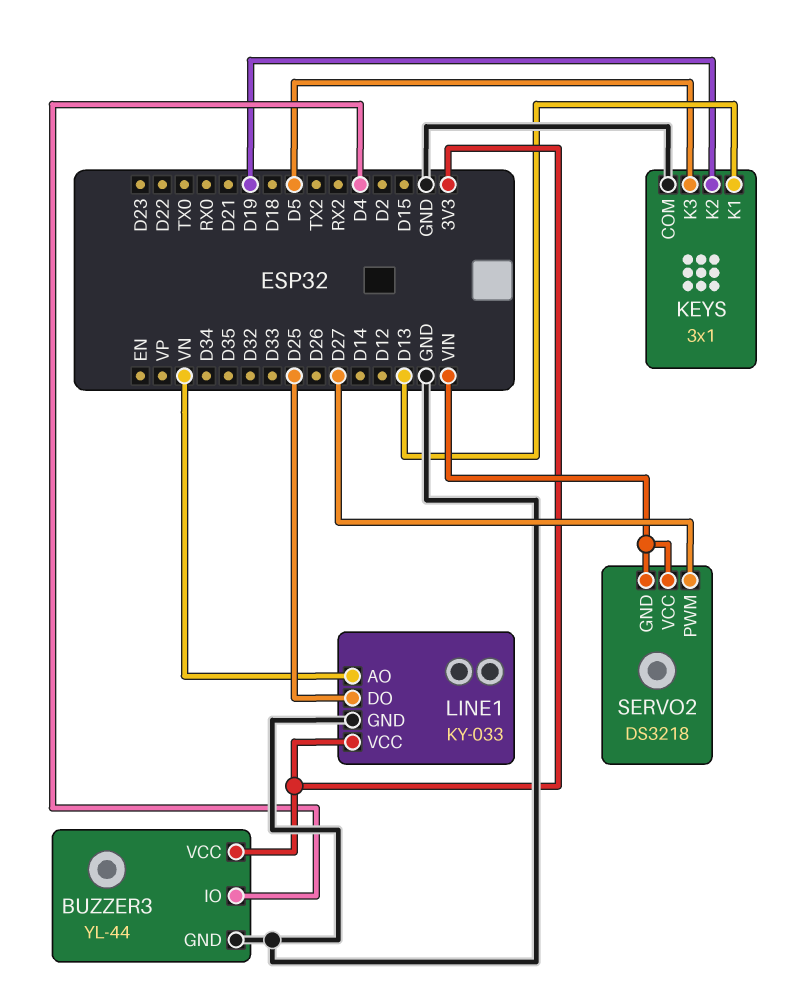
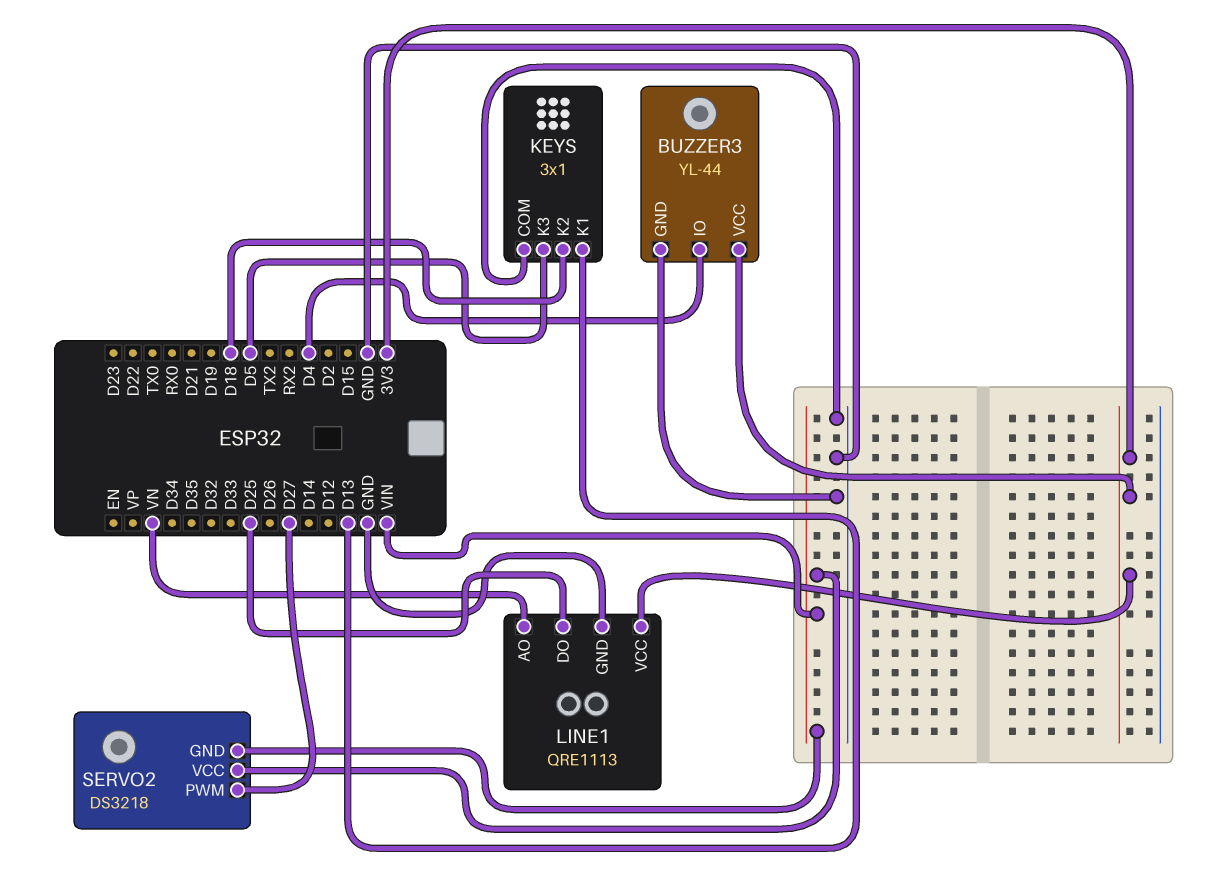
KEYS pin K2: D19 -> D18
LINE1: KY-033 -> QRE1113

